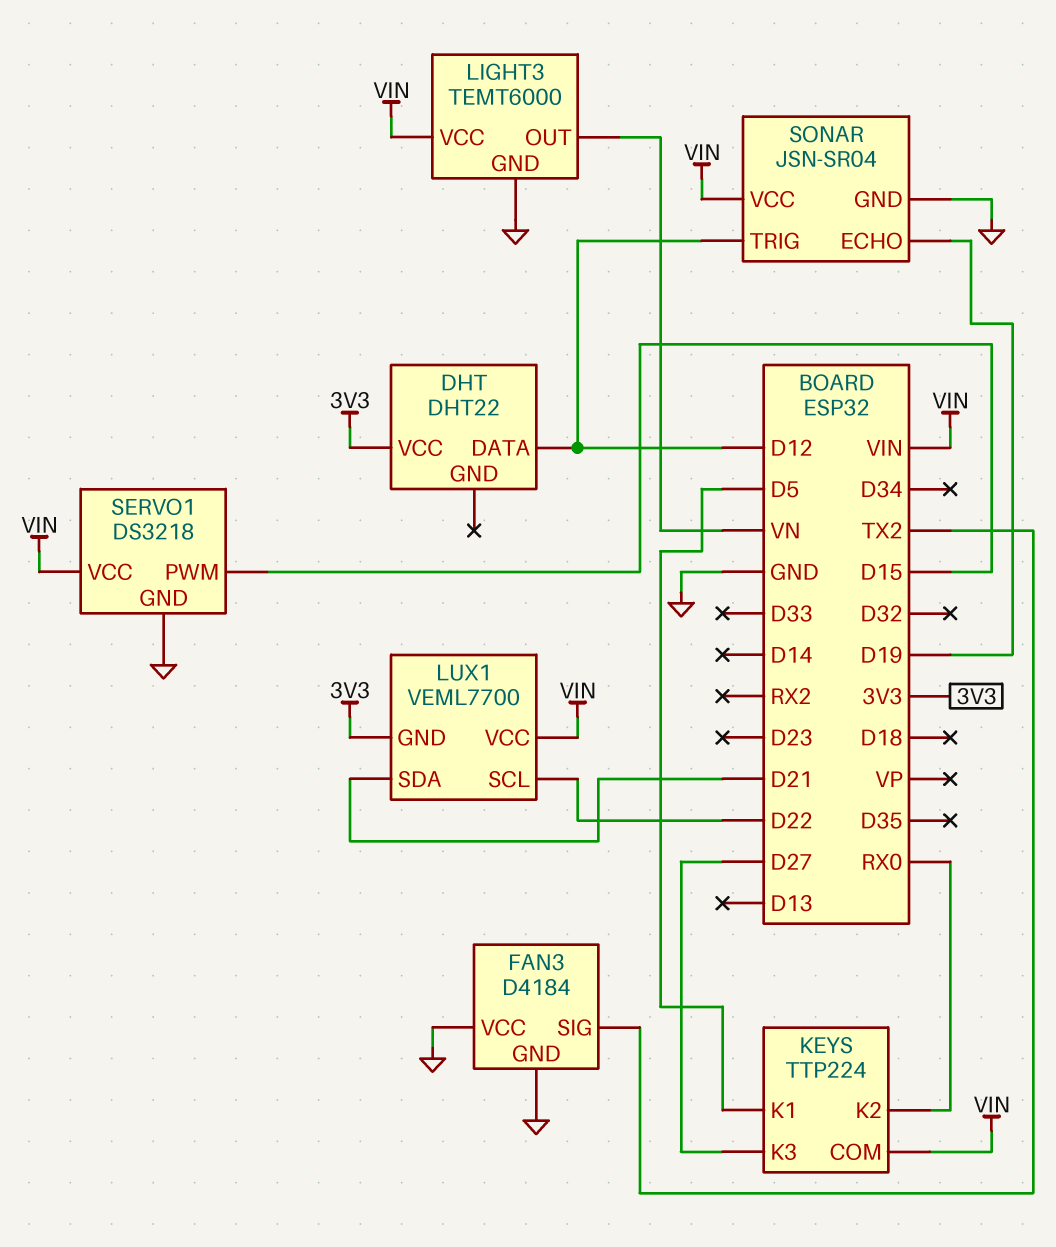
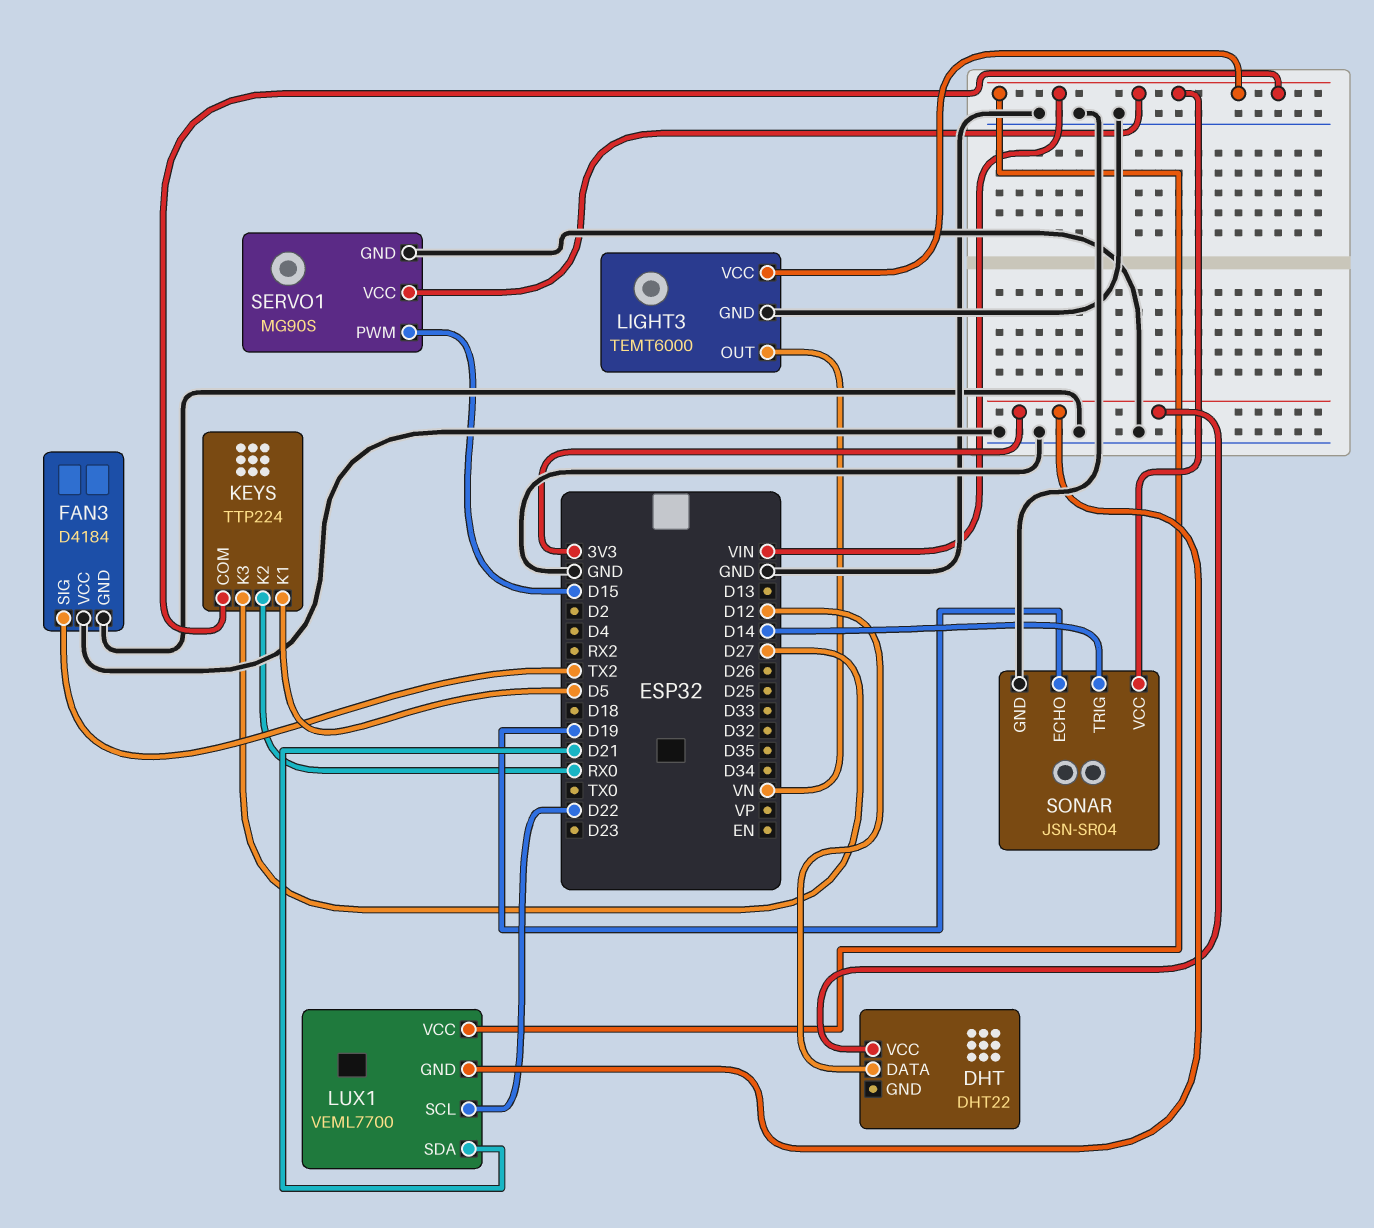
SERVO1: DS3218 -> MG90S
SONAR pin TRIG: D12 -> D14

